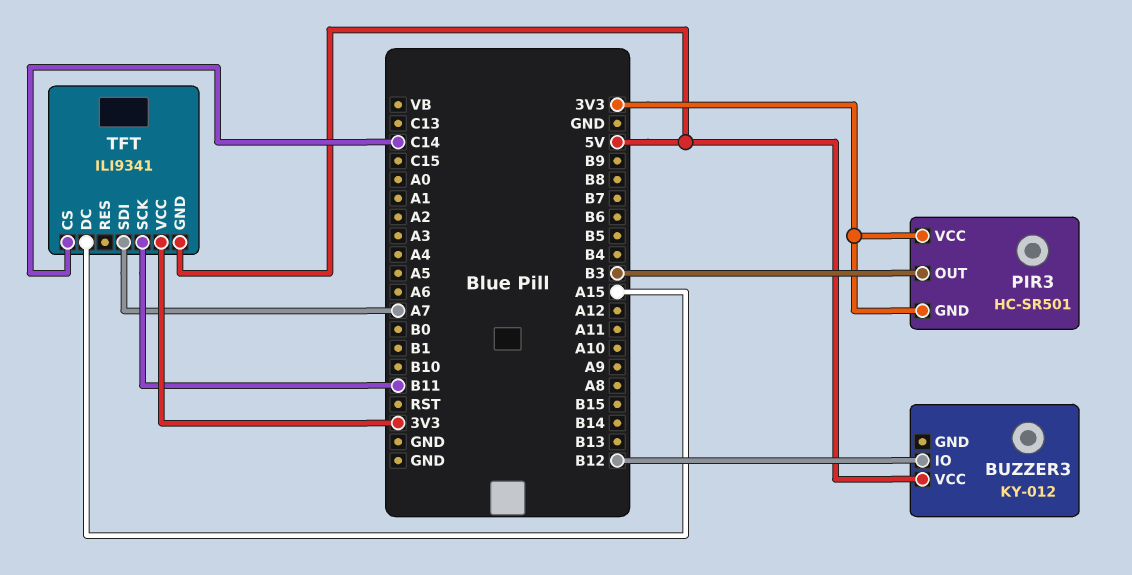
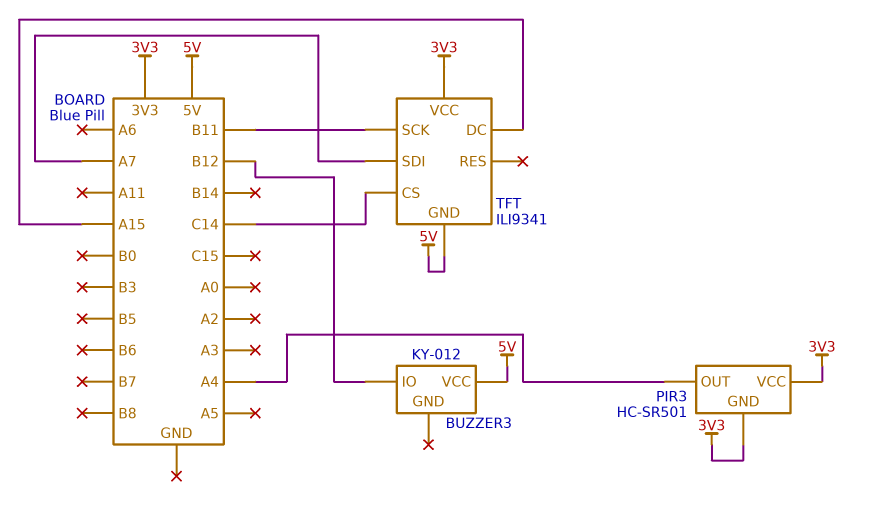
PIR3 pin OUT: B3 -> A4

